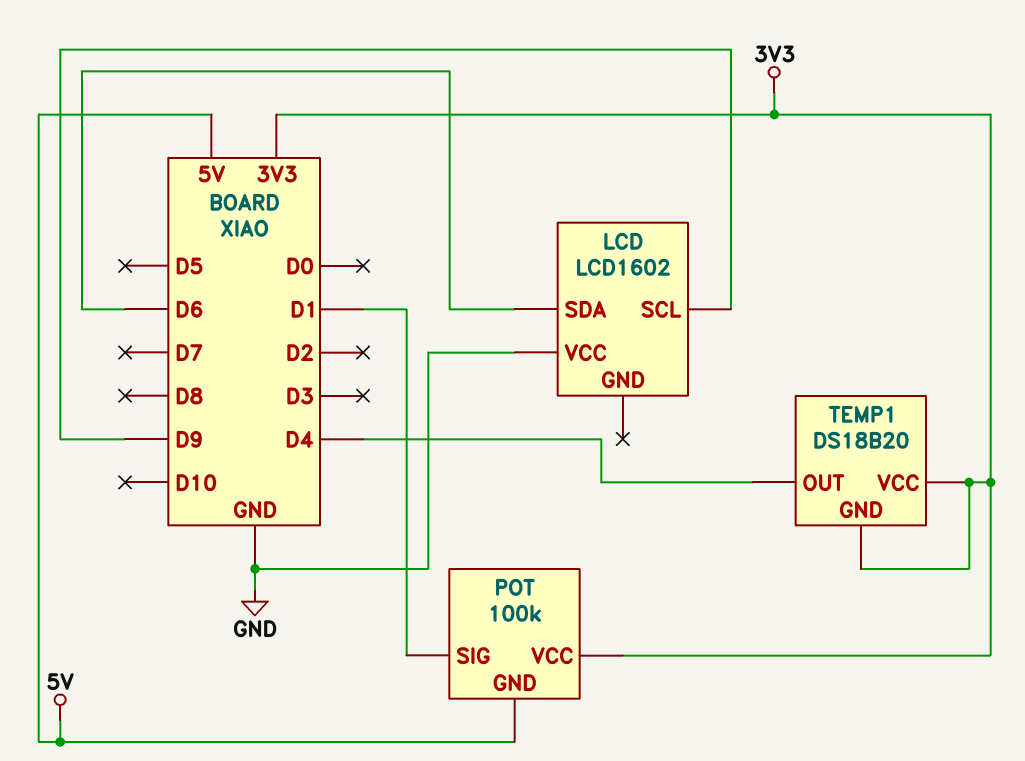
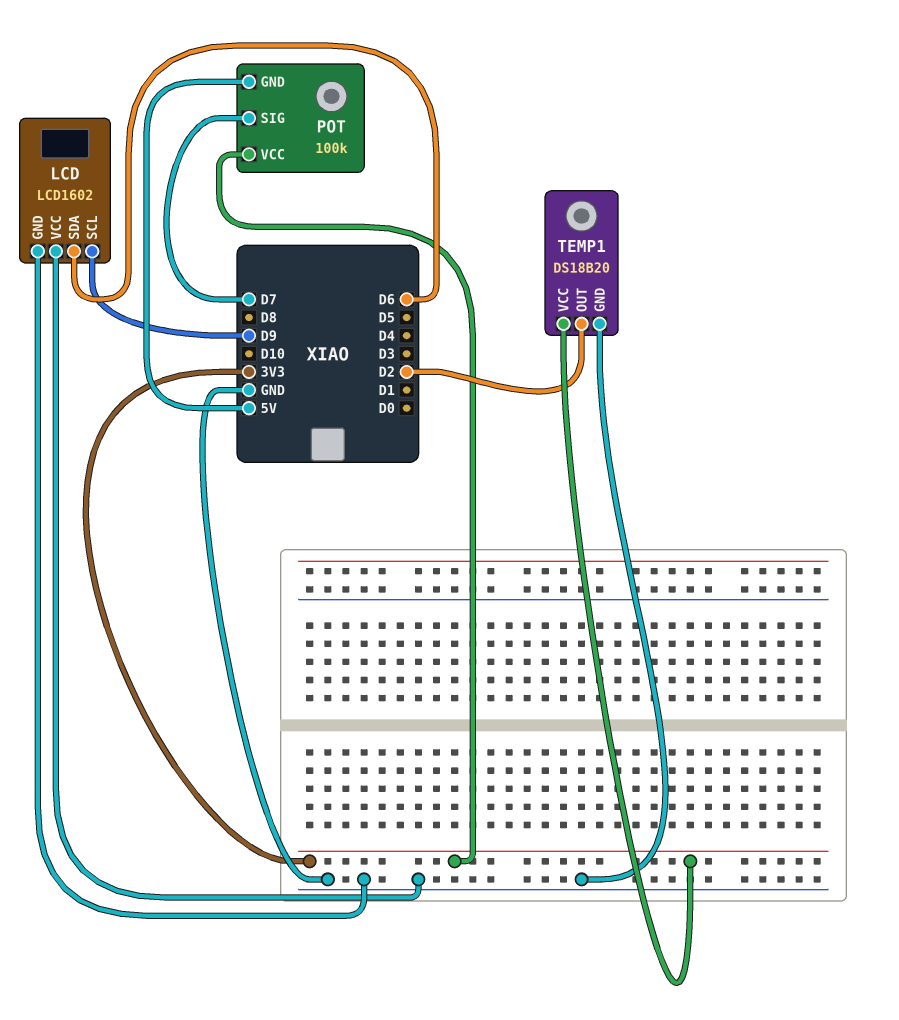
LCD pin GND: none -> GND
POT pin SIG: D1 -> D7
TEMP1 pin GND: 3V3 -> GND
TEMP1 pin OUT: D4 -> D2

